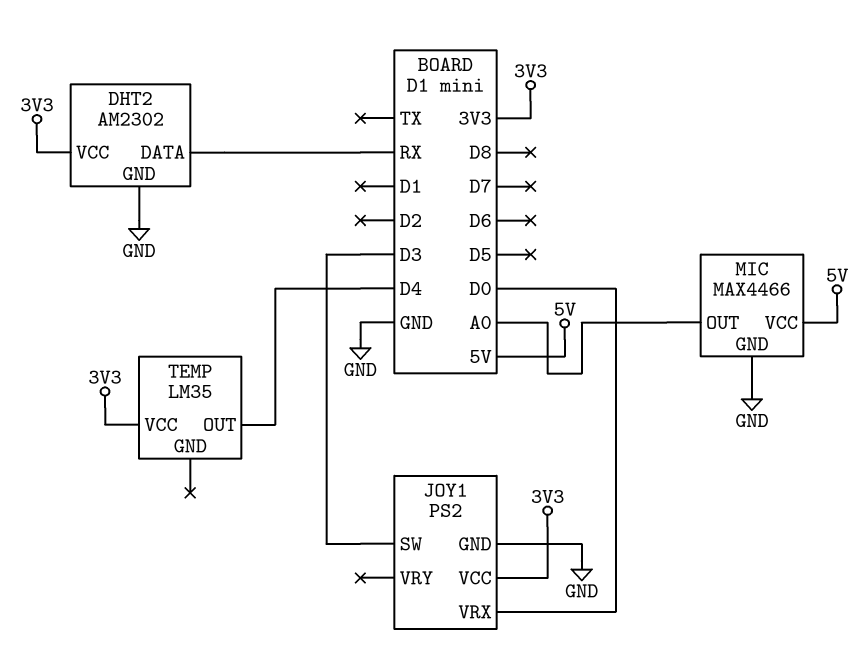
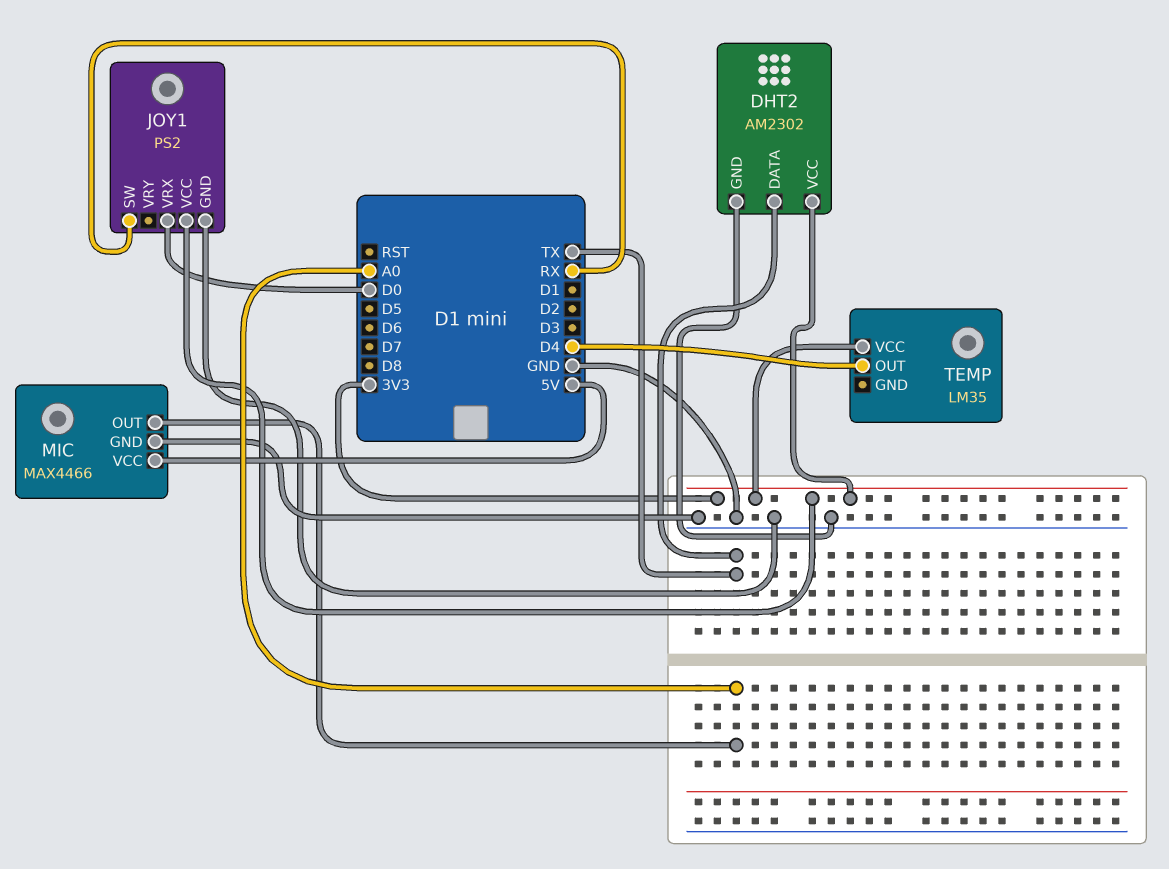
DHT2 pin DATA: RX -> TX
JOY1 pin SW: D3 -> RX

